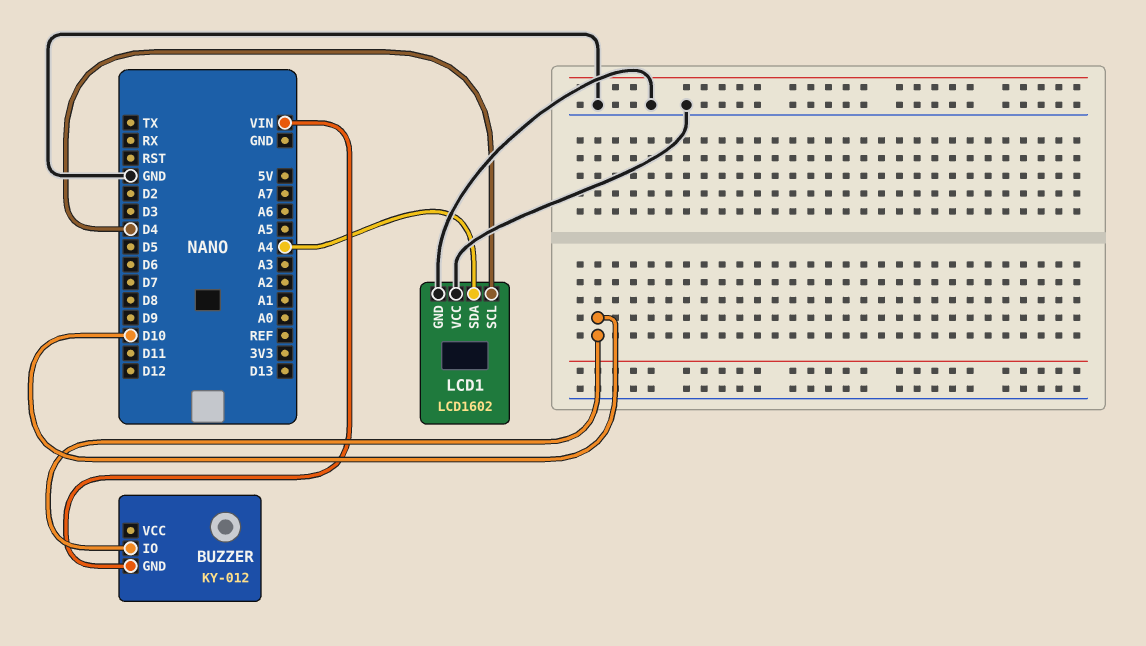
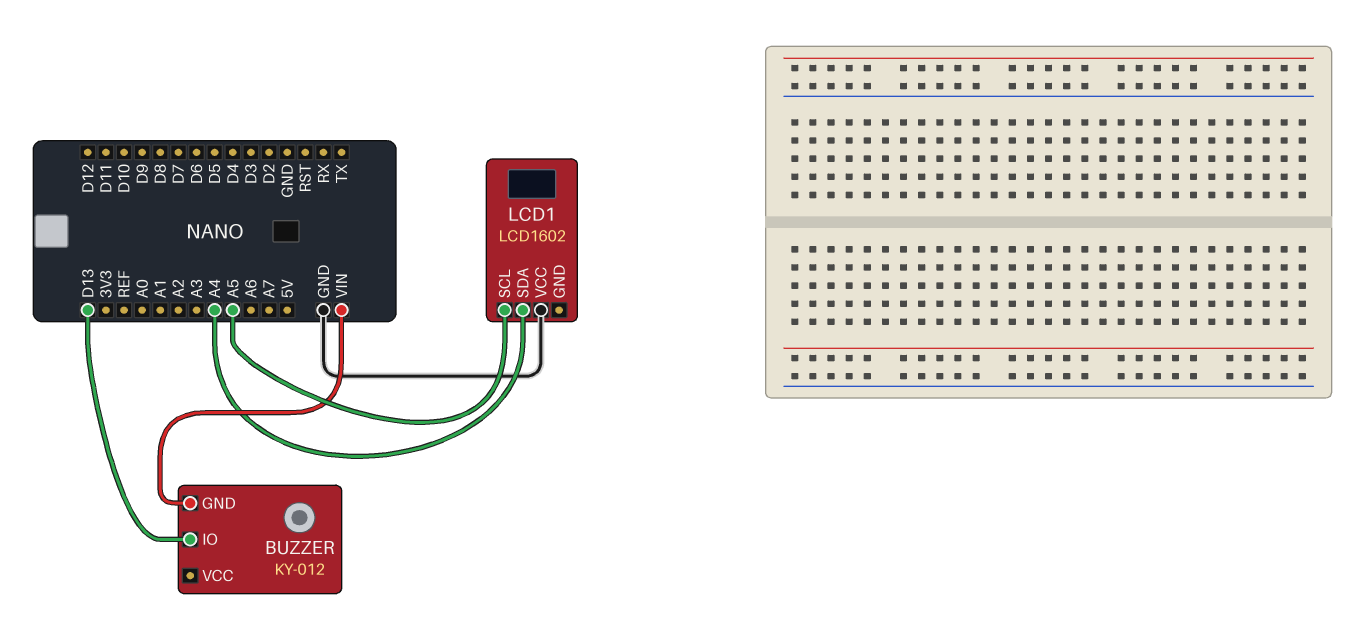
BUZZER pin IO: D10 -> D13
LCD1 pin GND: GND -> none
LCD1 pin SCL: D4 -> A5

